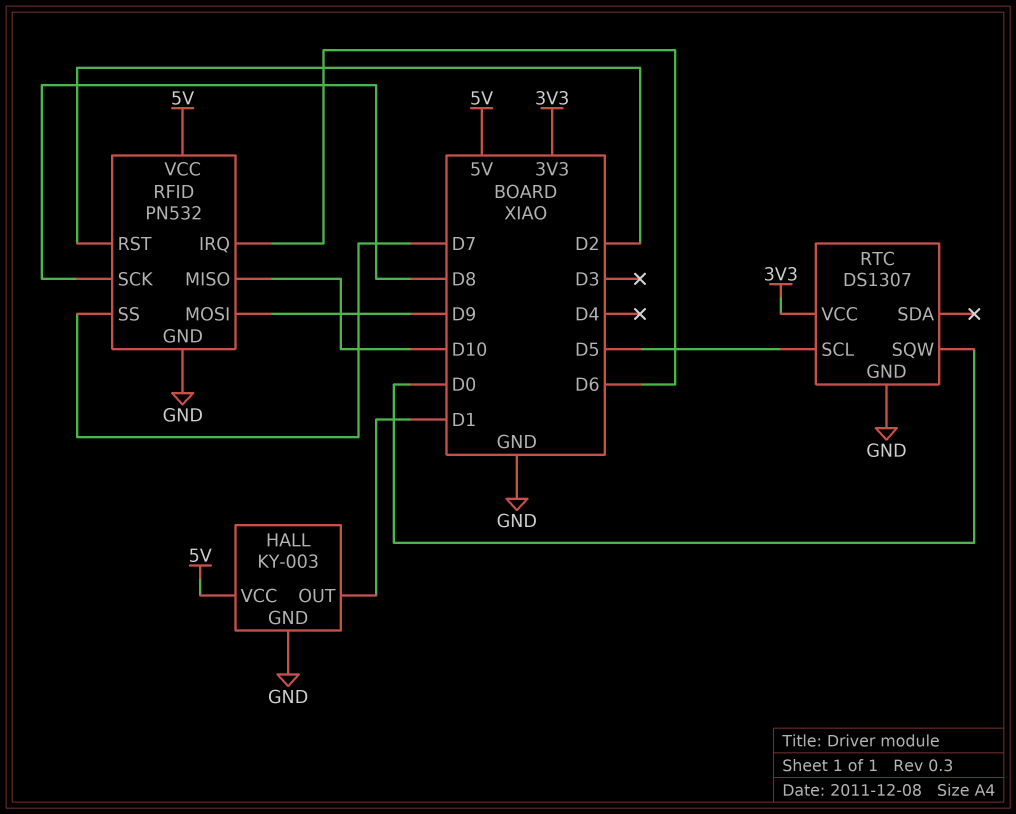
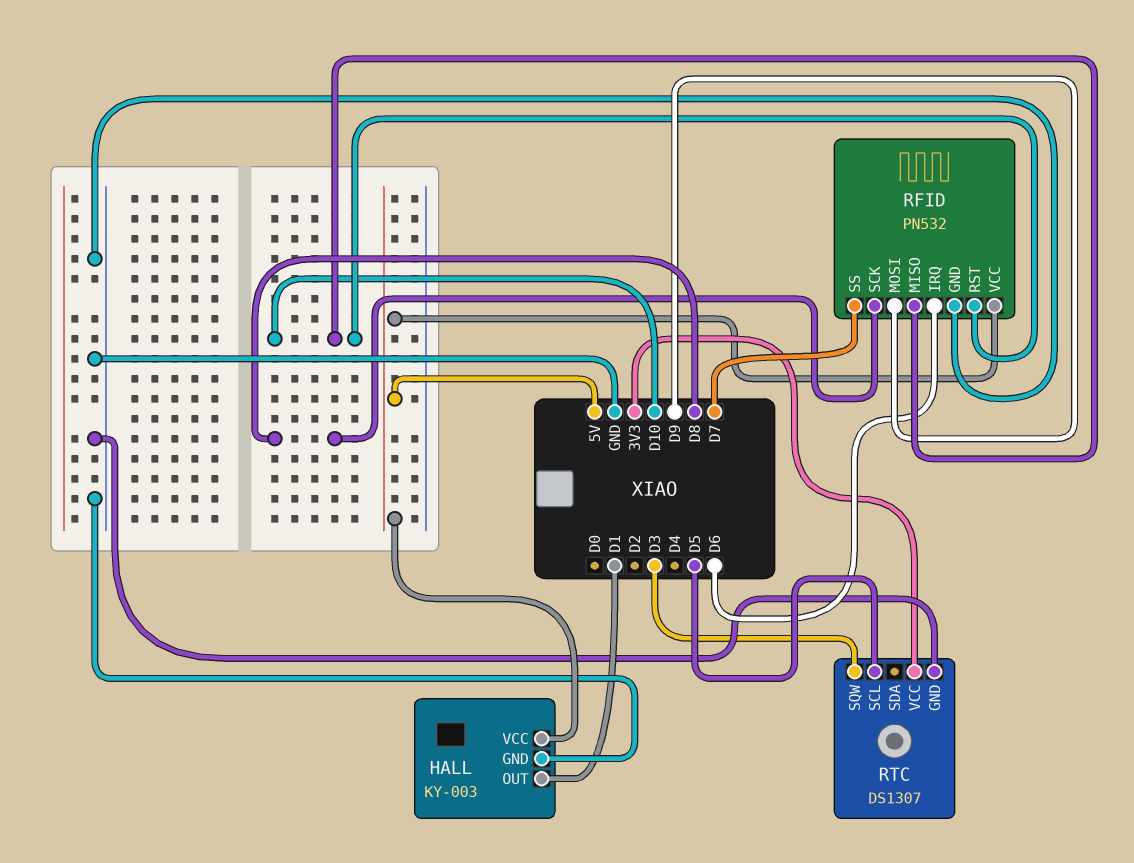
RFID pin RST: D2 -> D10
RTC pin SQW: D0 -> D3

